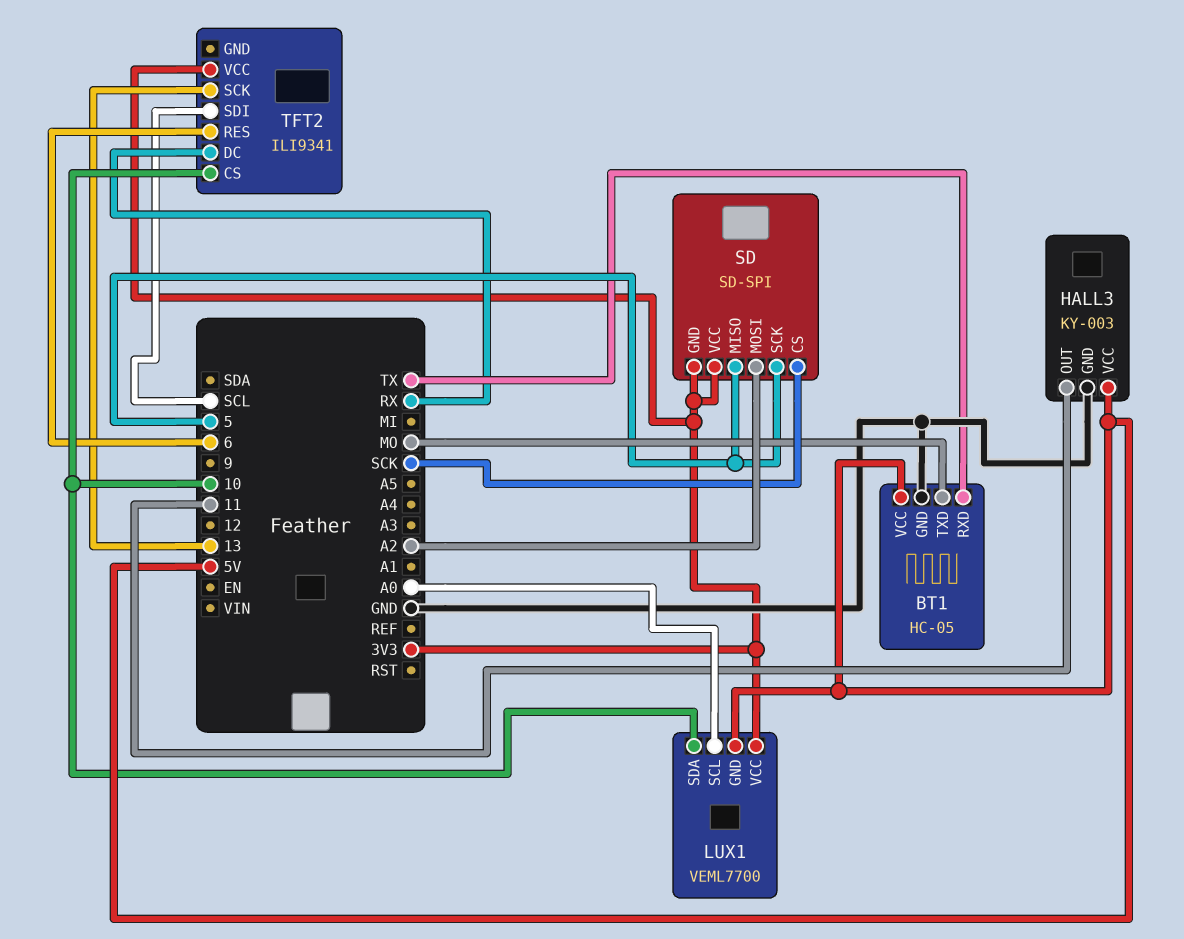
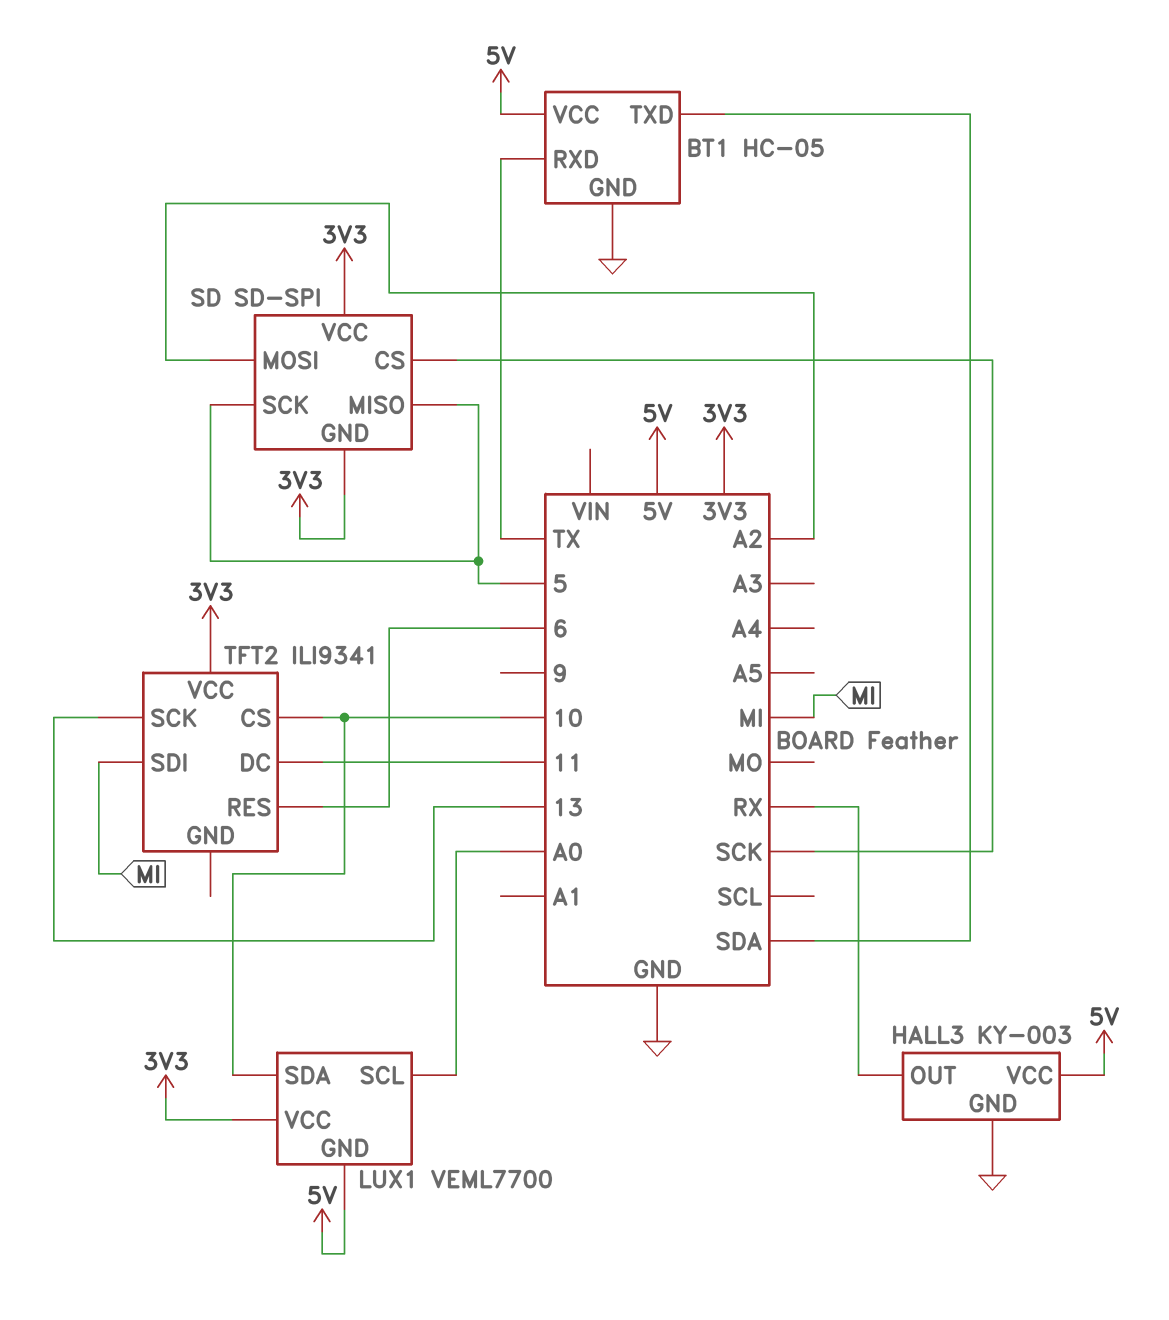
BT1 pin TXD: MO -> SDA
HALL3 pin OUT: 11 -> RX
TFT2 pin DC: RX -> 11
TFT2 pin SDI: SCL -> MI

